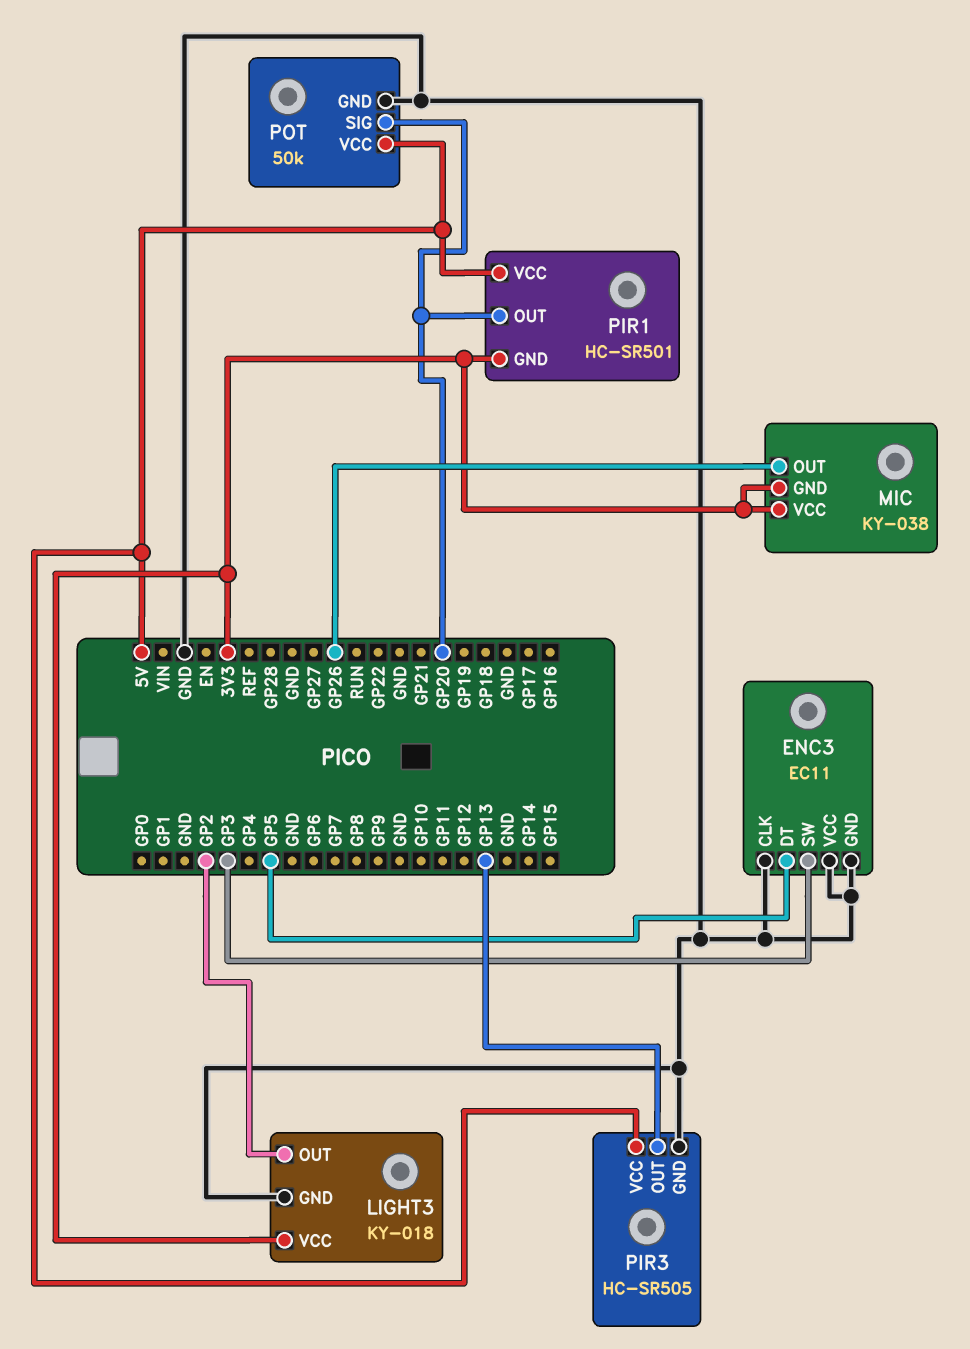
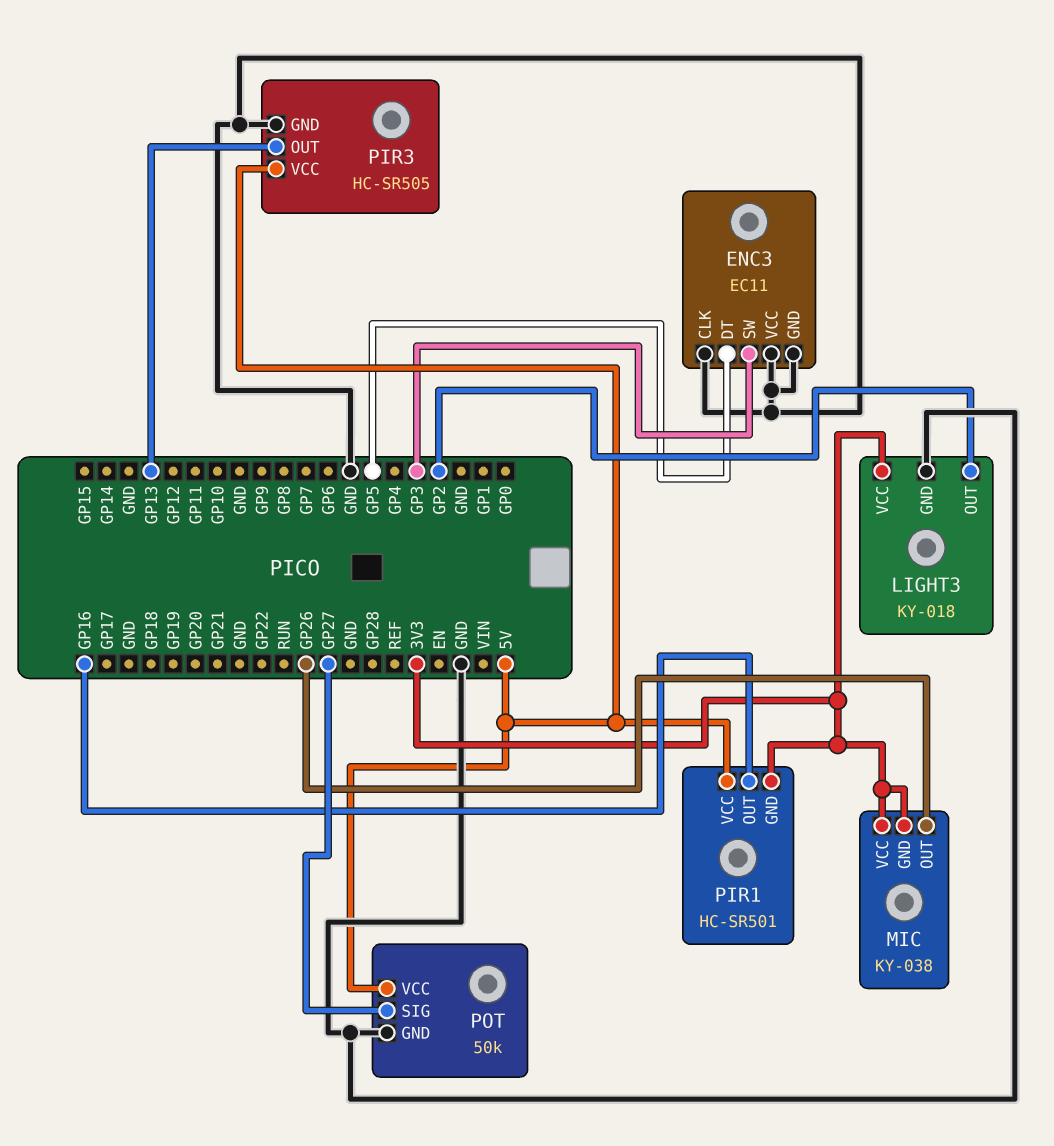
PIR1 pin OUT: GP20 -> GP16
POT pin SIG: GP20 -> GP27

